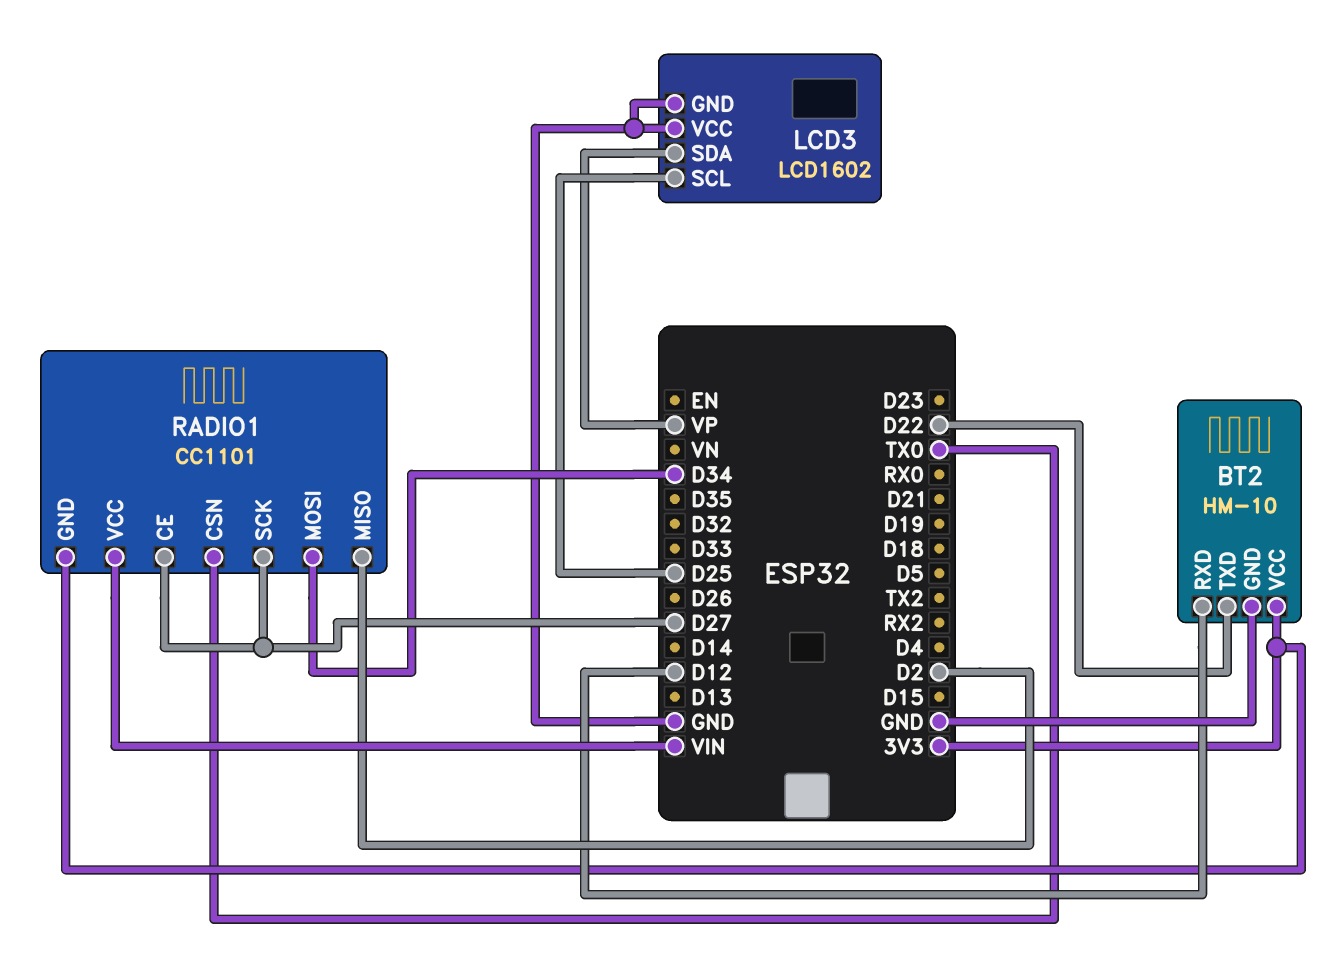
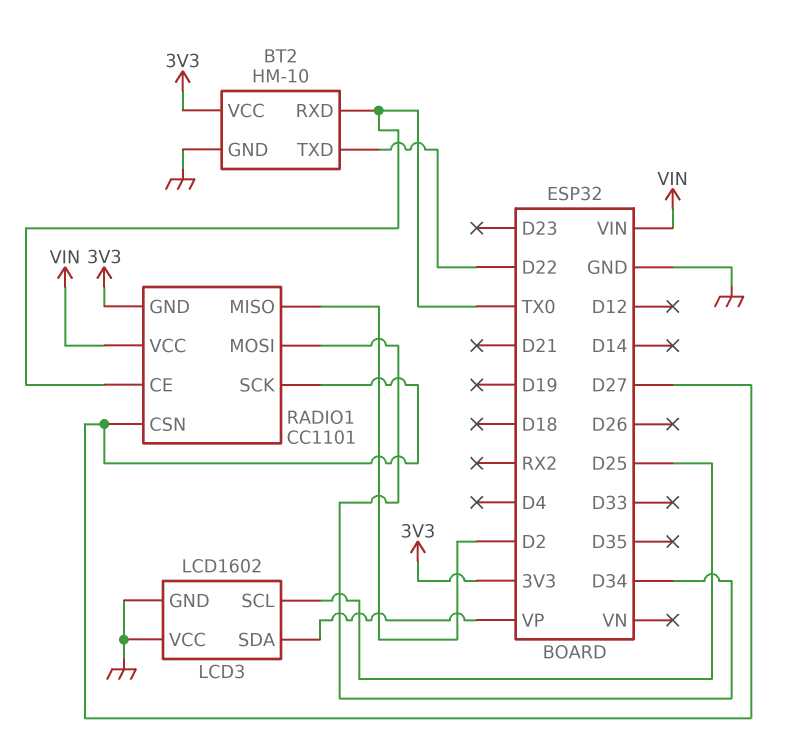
BT2 pin RXD: D12 -> TX0
RADIO1 pin CE: D27 -> TX0
RADIO1 pin CSN: TX0 -> D27

